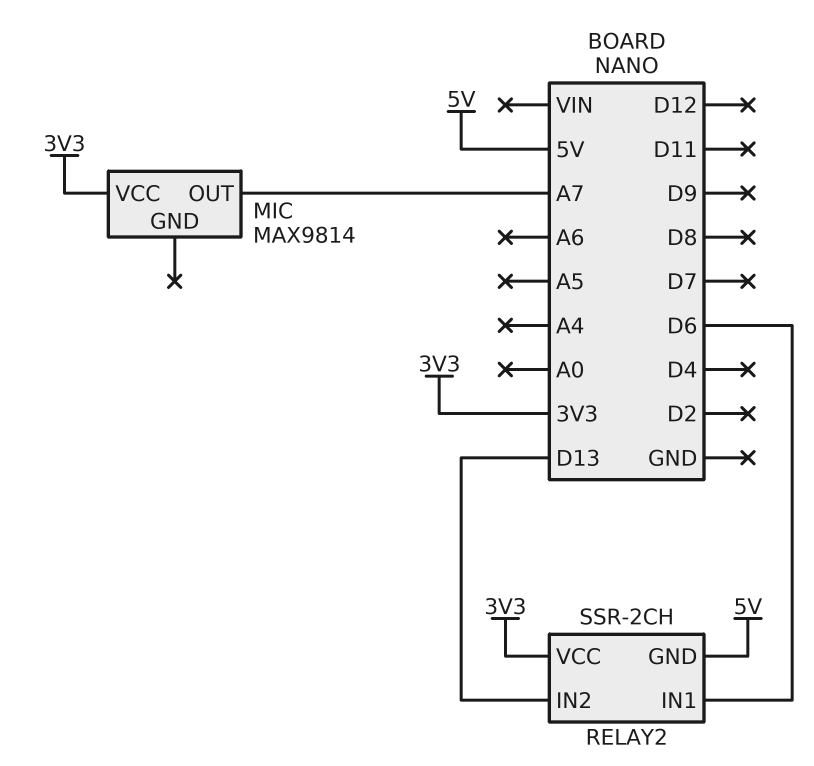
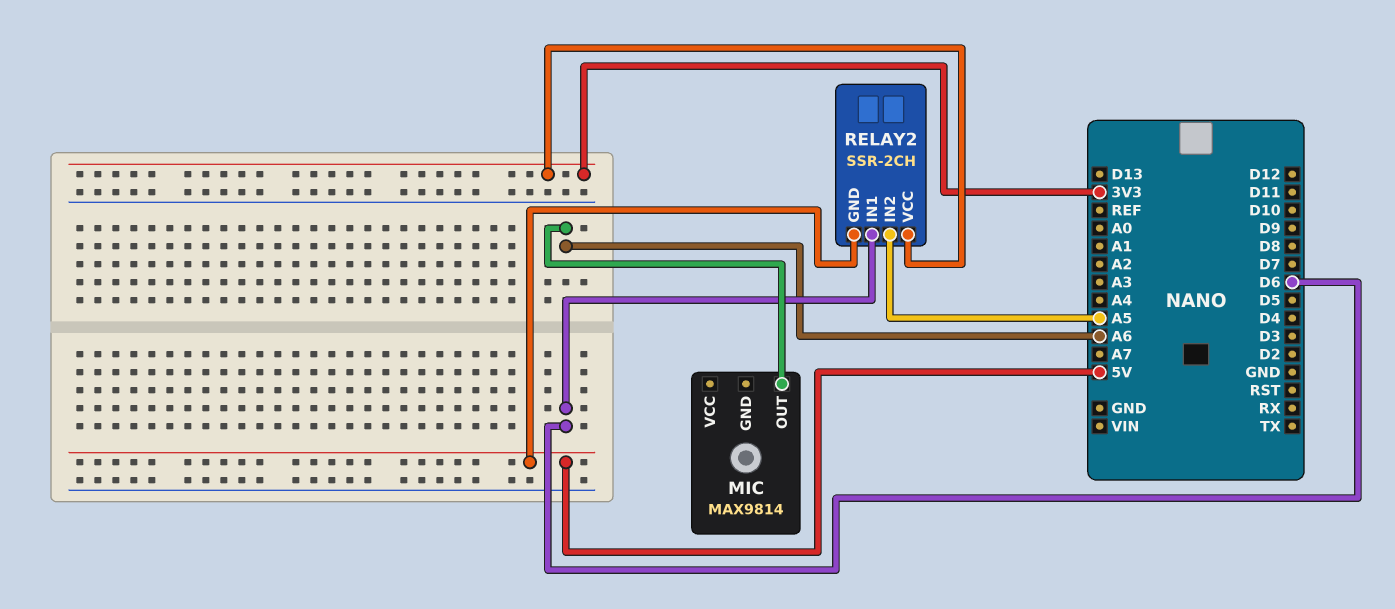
MIC pin OUT: A7 -> A6
MIC pin VCC: 3V3 -> none
RELAY2 pin IN2: D13 -> A5

